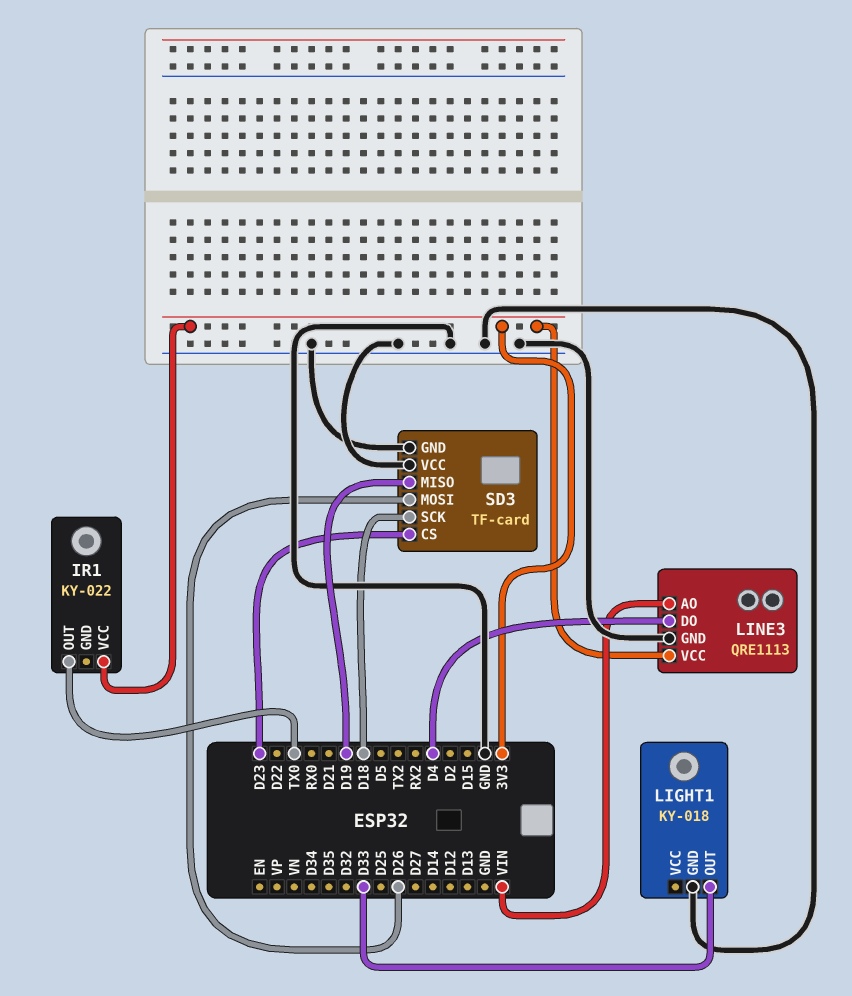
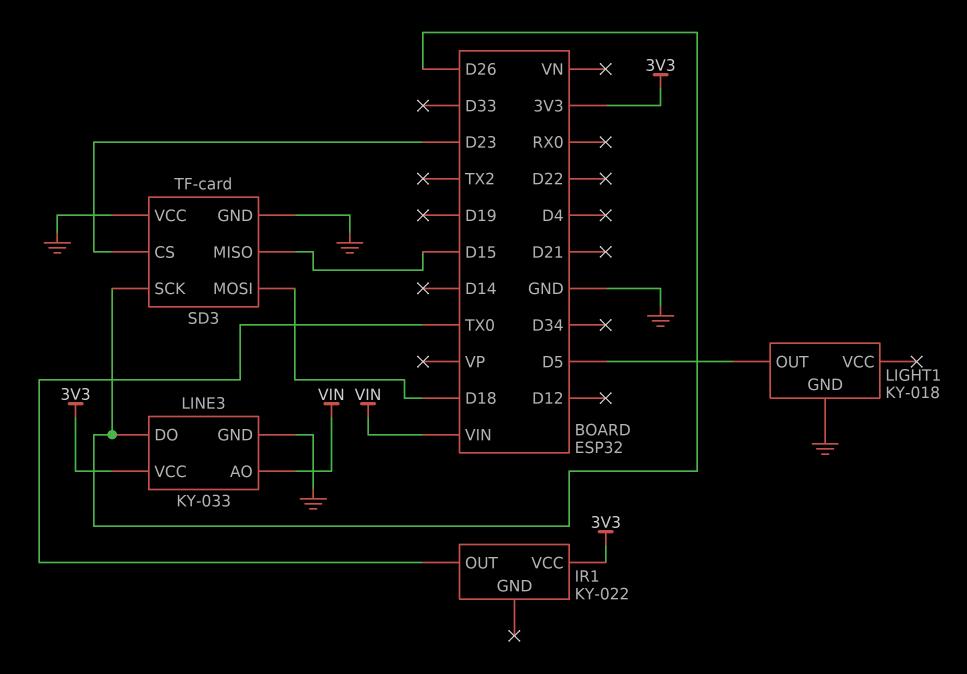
LIGHT1 pin OUT: D33 -> D5
LINE3: QRE1113 -> KY-033
LINE3 pin DO: D4 -> D26
SD3 pin MISO: D19 -> D15
SD3 pin MOSI: D26 -> D18
SD3 pin SCK: D18 -> D26

